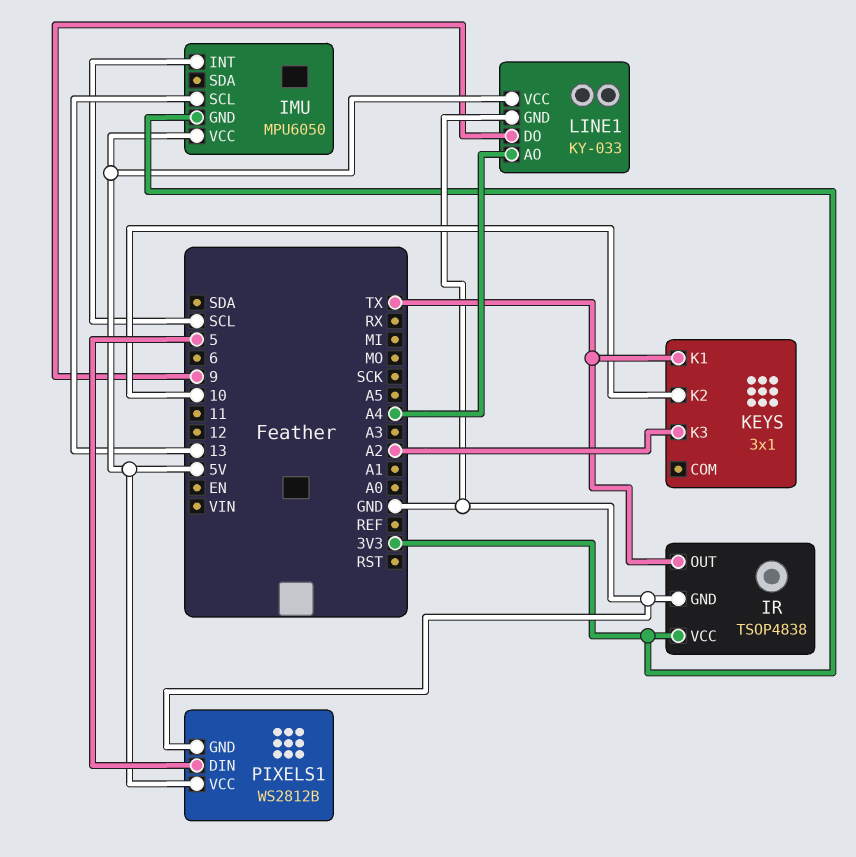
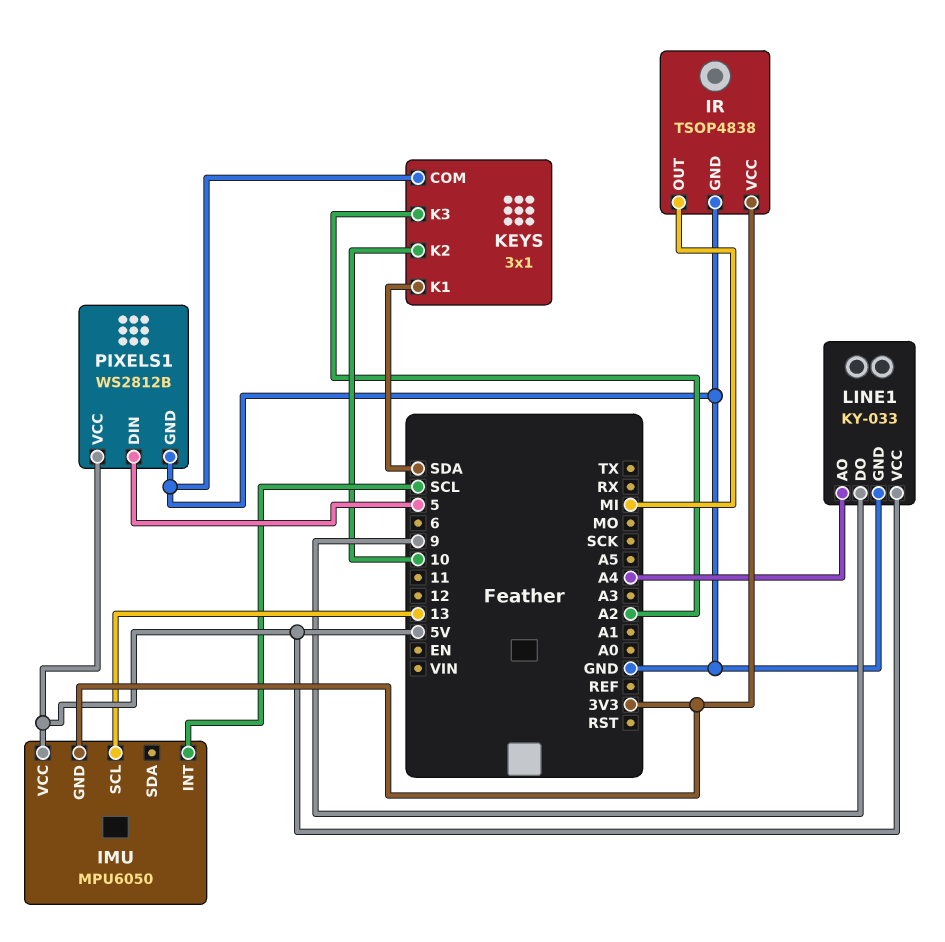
IR pin OUT: TX -> MI
KEYS pin COM: none -> GND
KEYS pin K1: TX -> SDA

